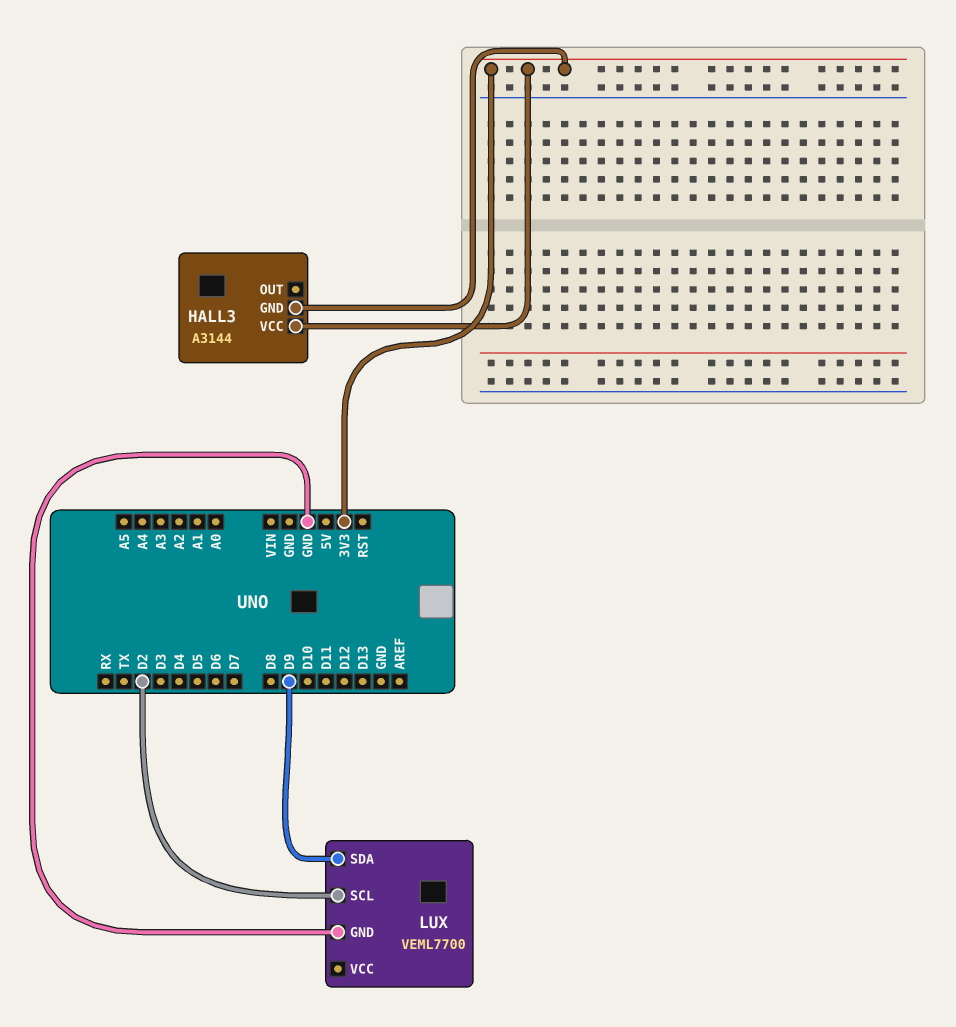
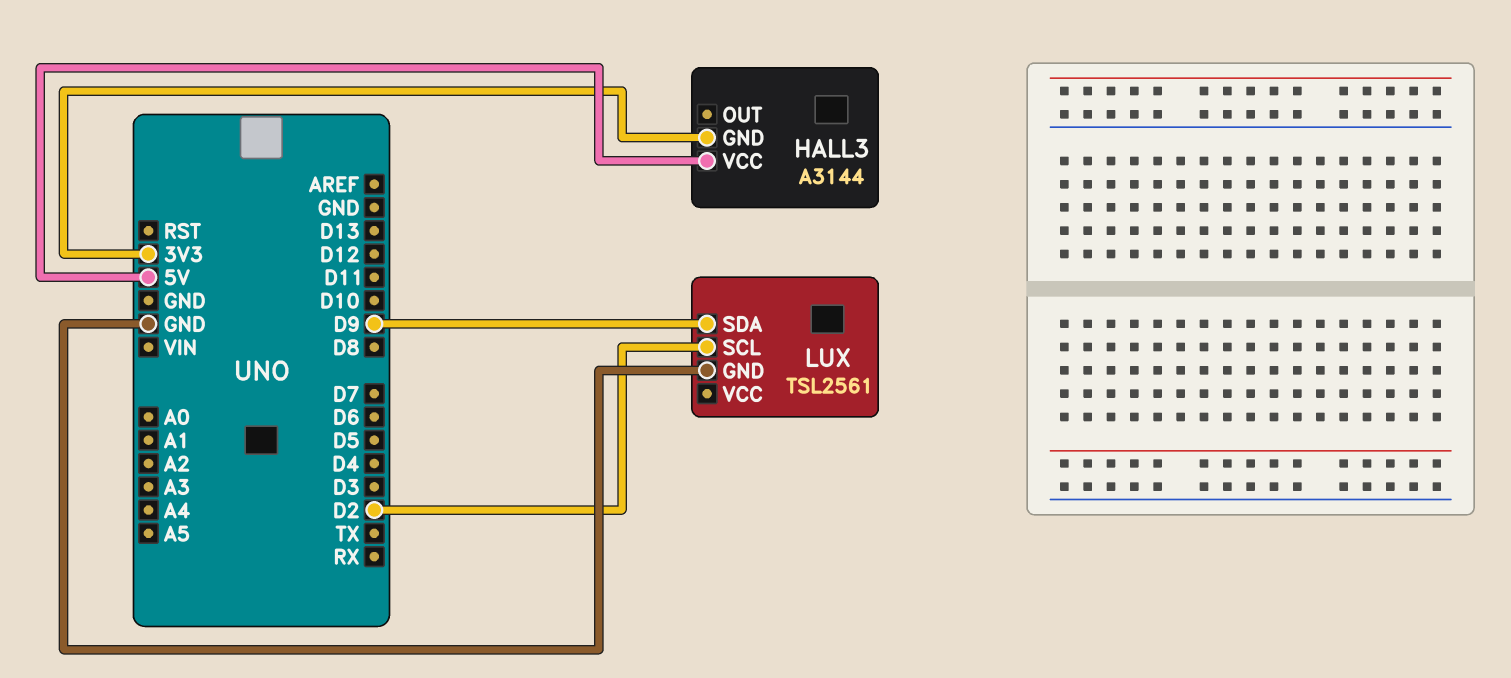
HALL3 pin VCC: 3V3 -> 5V
LUX: VEML7700 -> TSL2561

